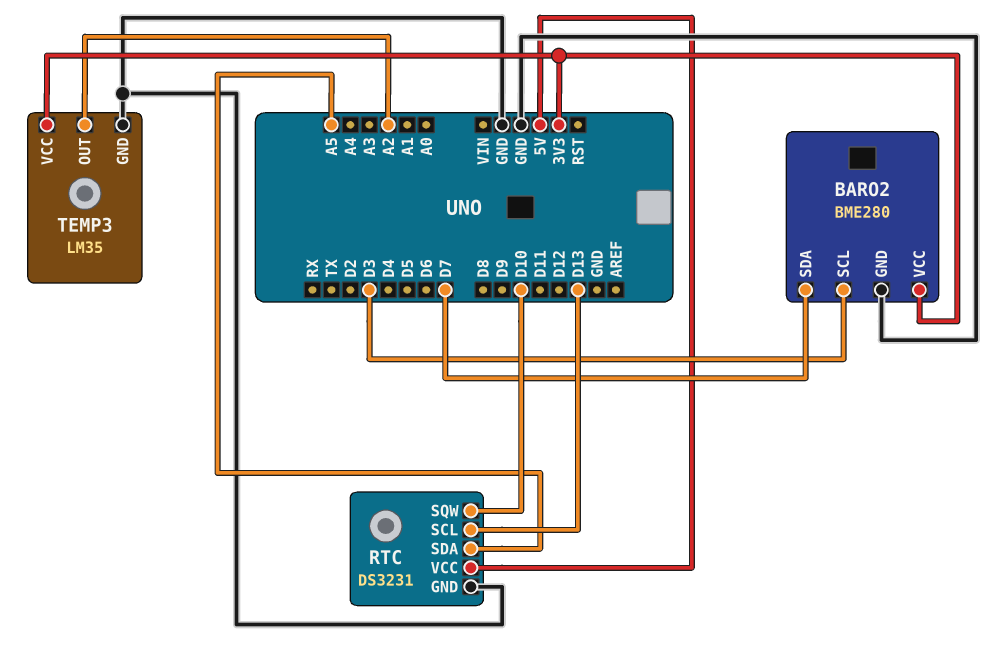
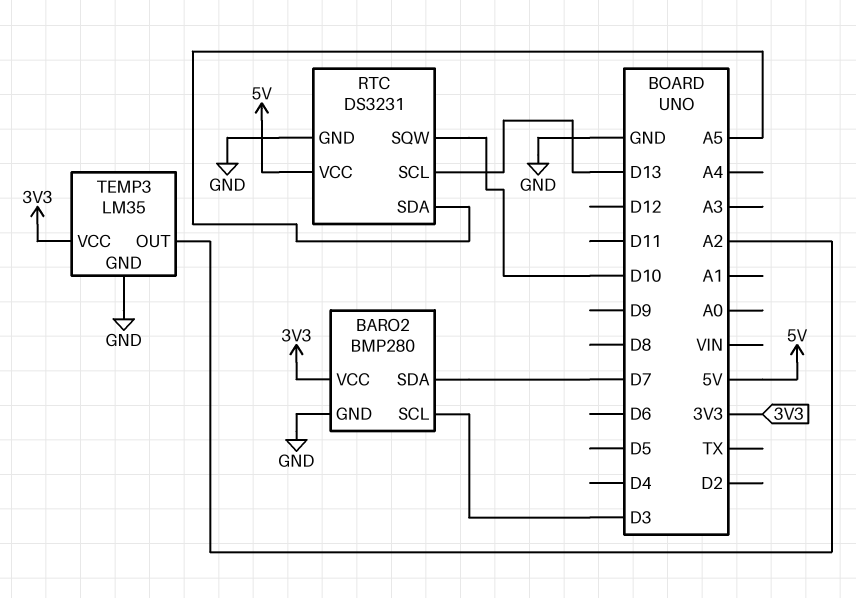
BARO2: BME280 -> BMP280

